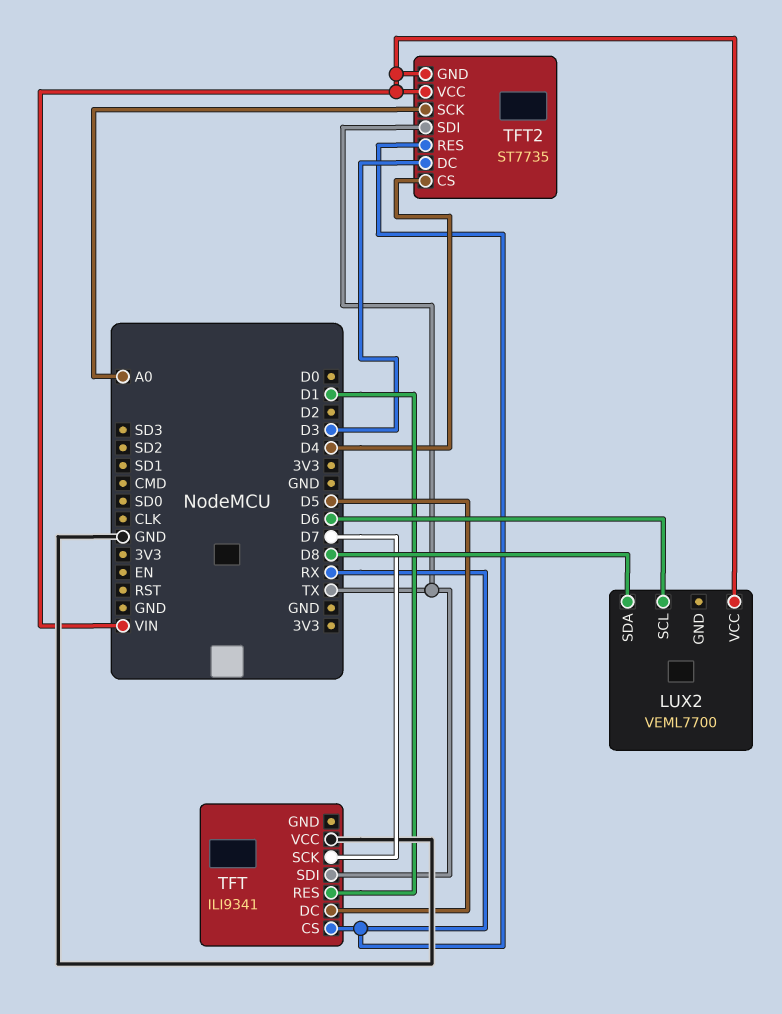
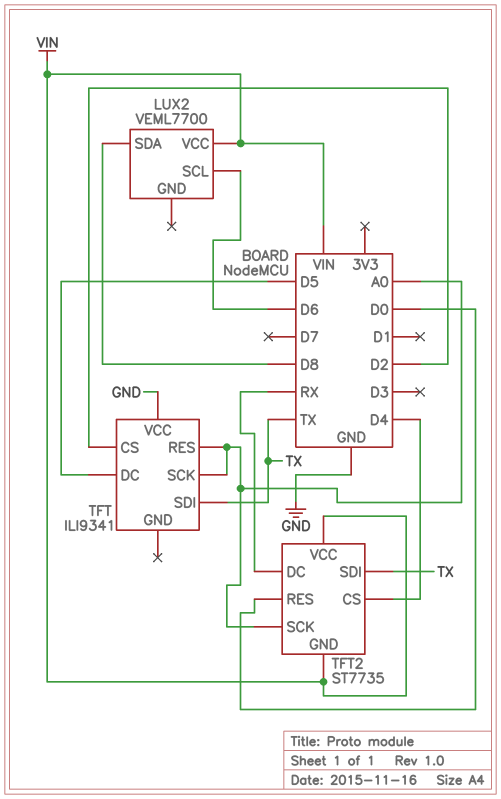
TFT pin CS: RX -> D2
TFT pin RES: D1 -> A0
TFT pin SCK: D7 -> A0
TFT2 pin DC: D3 -> RX
TFT2 pin RES: RX -> D0

